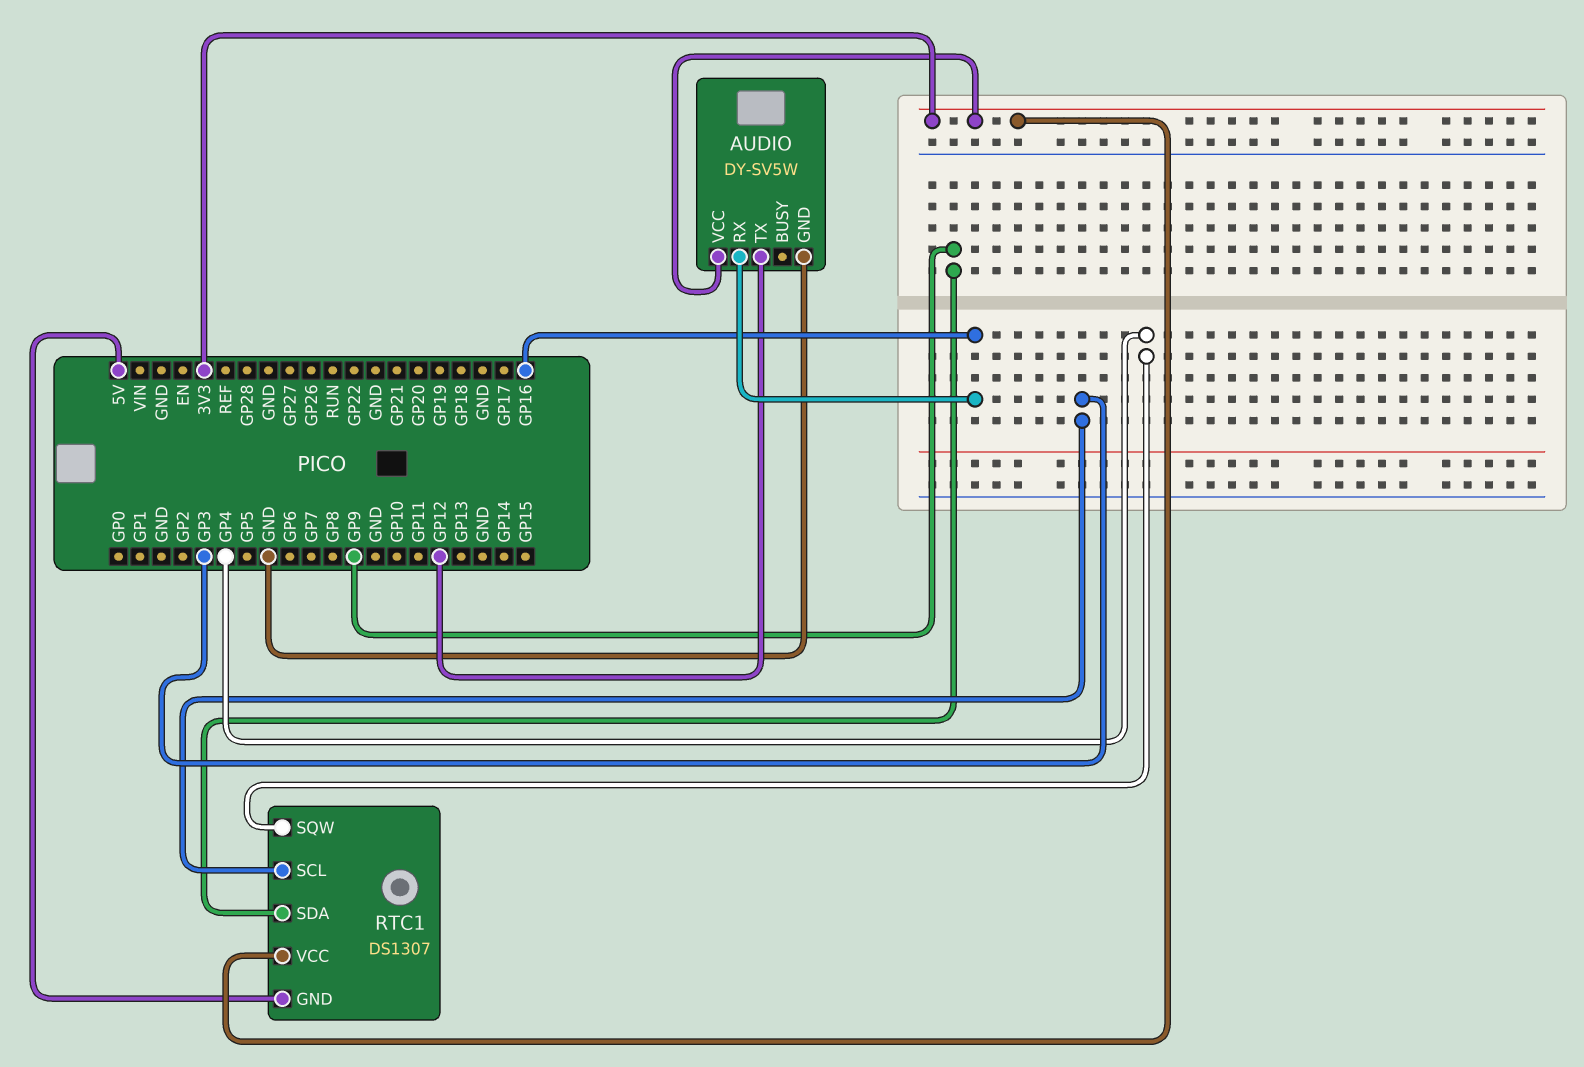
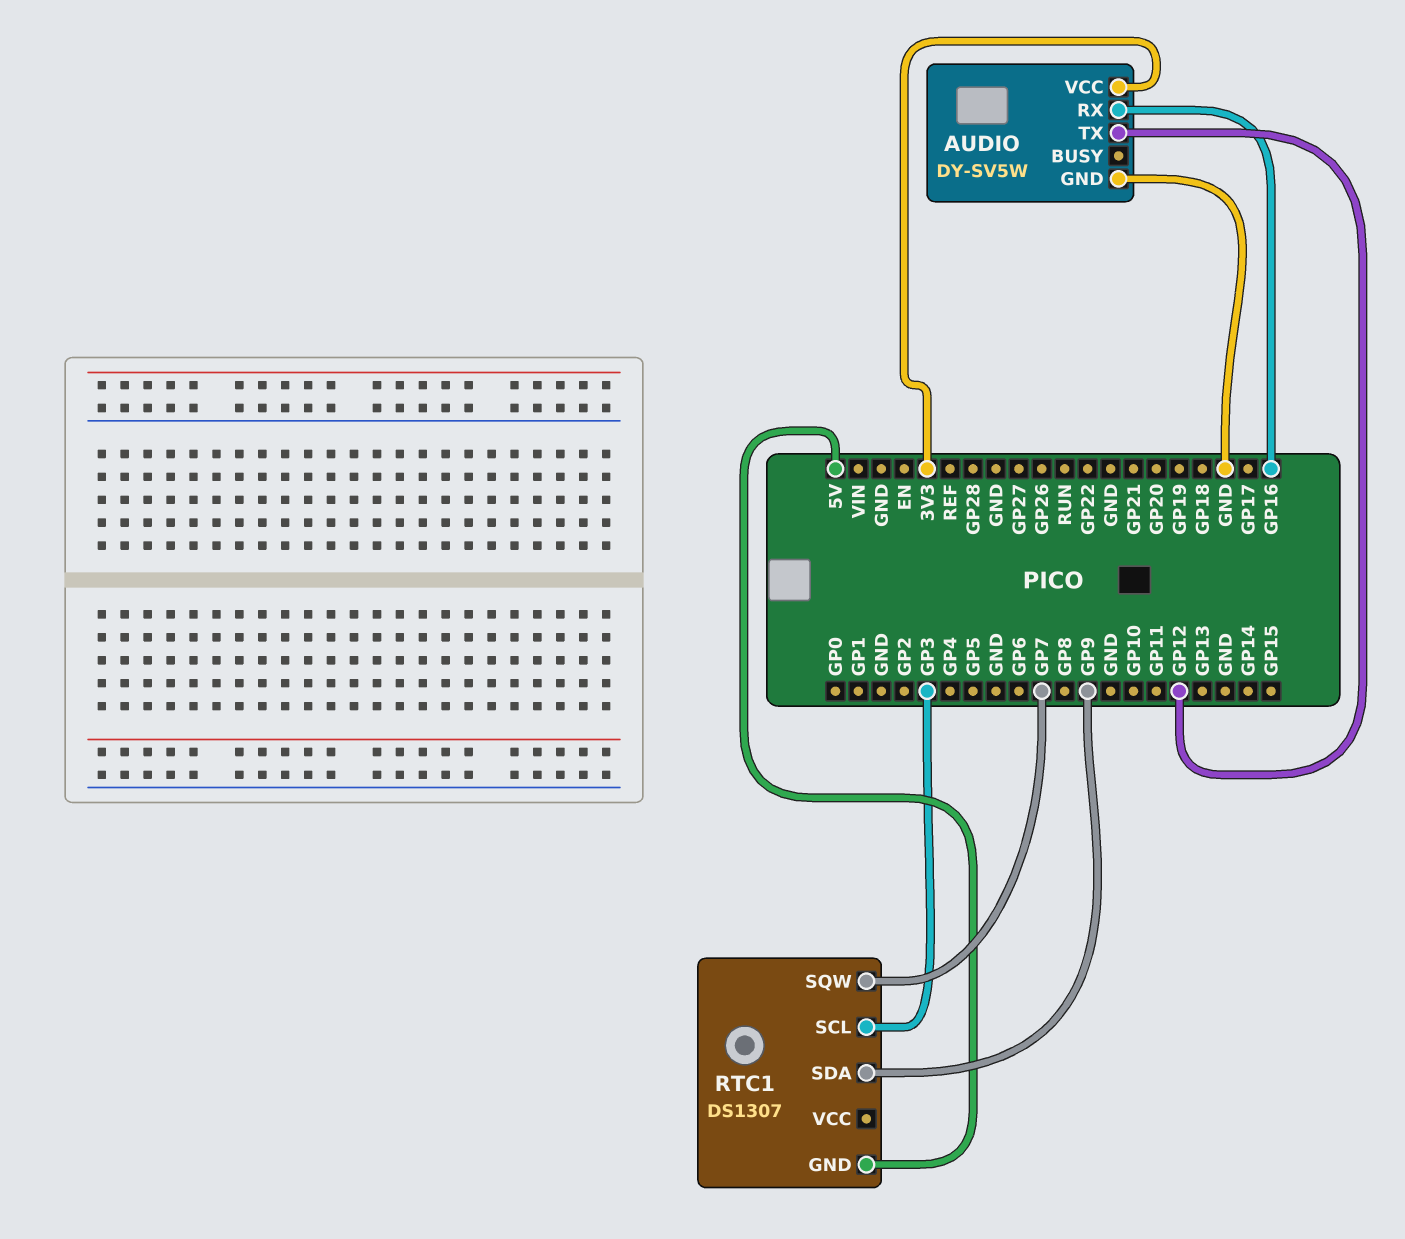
RTC1 pin SQW: GP4 -> GP7
RTC1 pin VCC: 3V3 -> none

